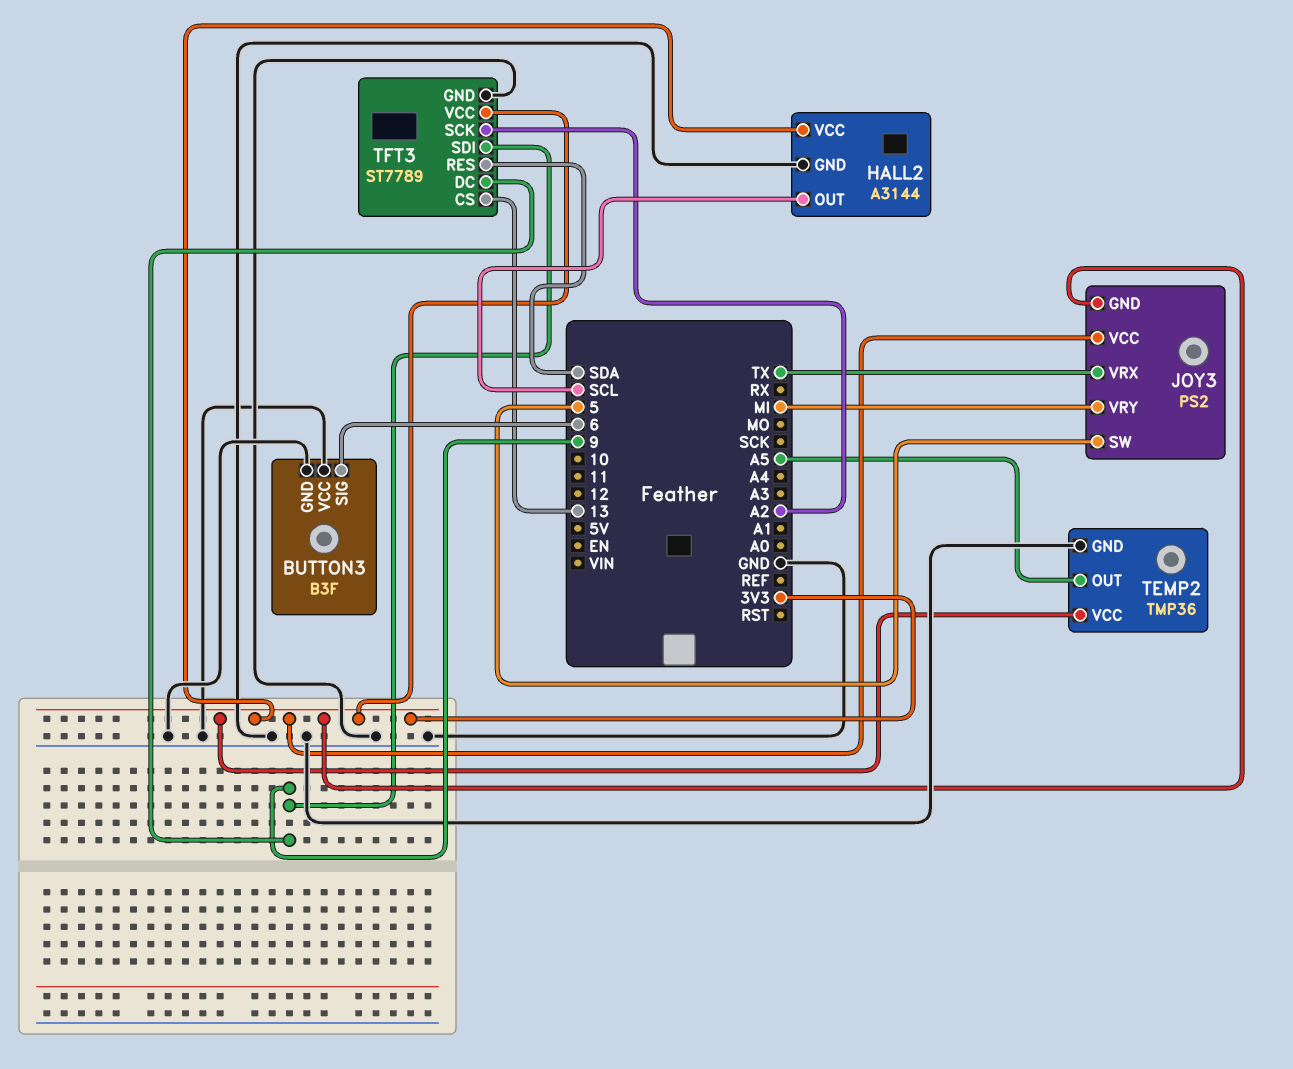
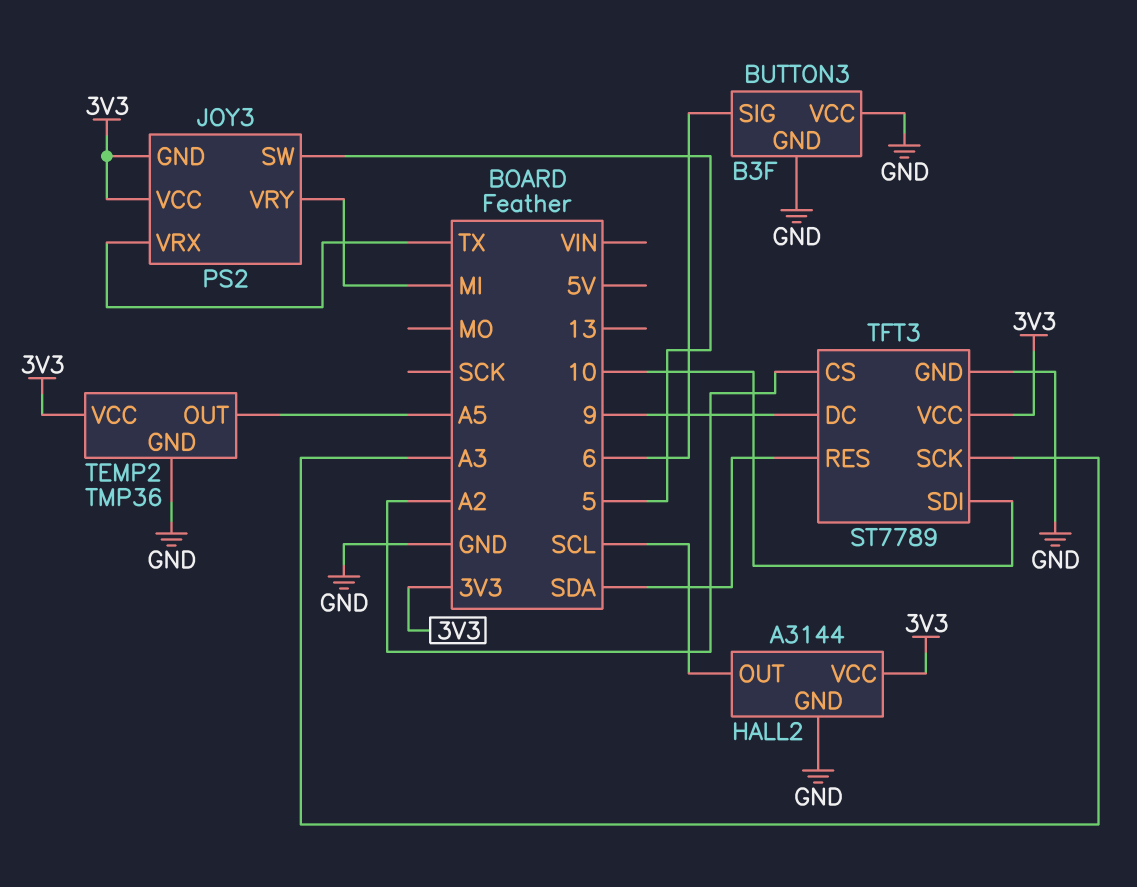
TFT3 pin CS: 13 -> A2
TFT3 pin SCK: A2 -> A3
TFT3 pin SDI: 9 -> 10

